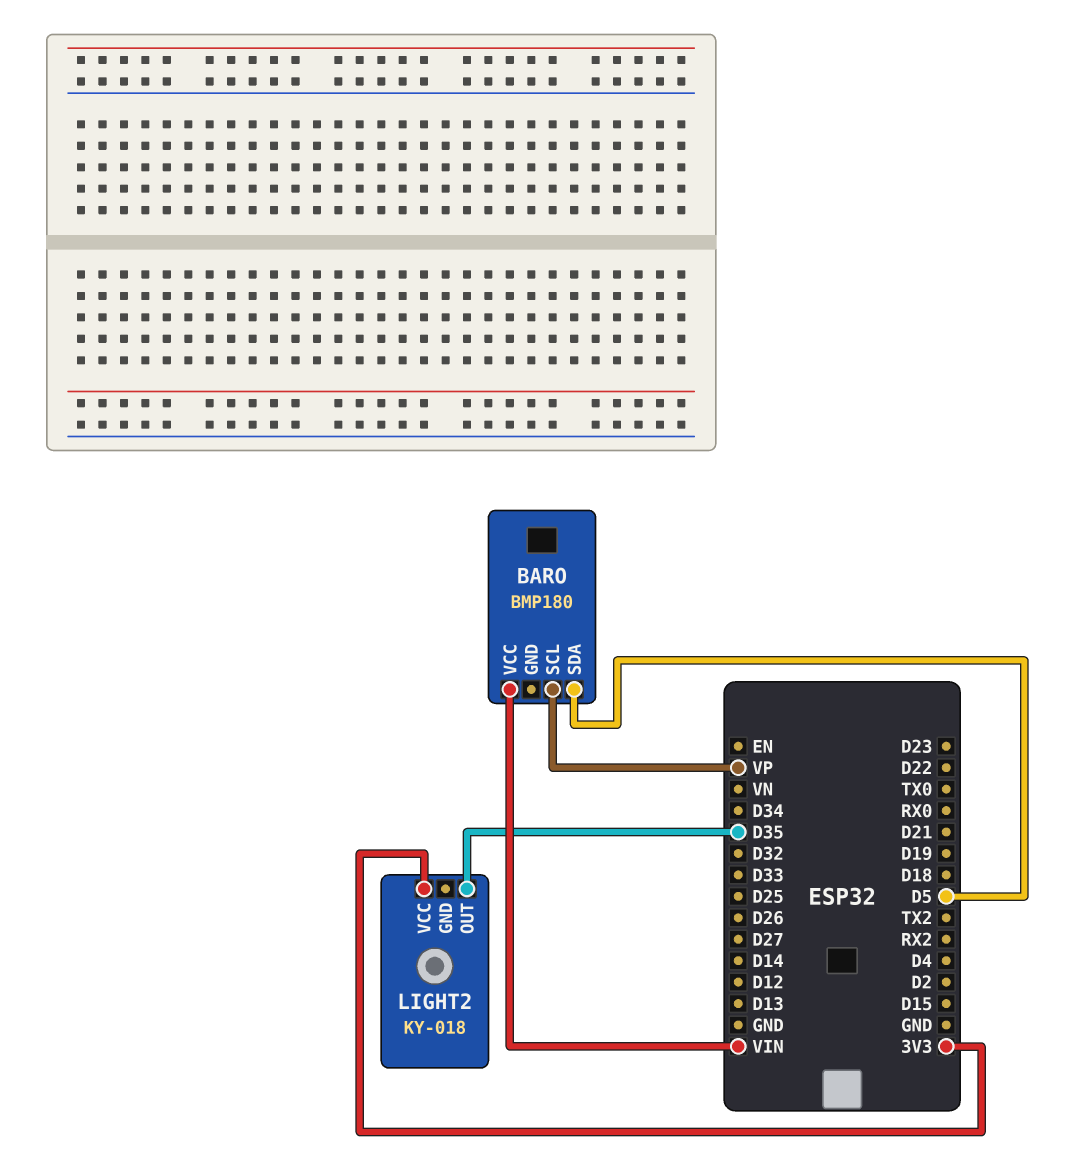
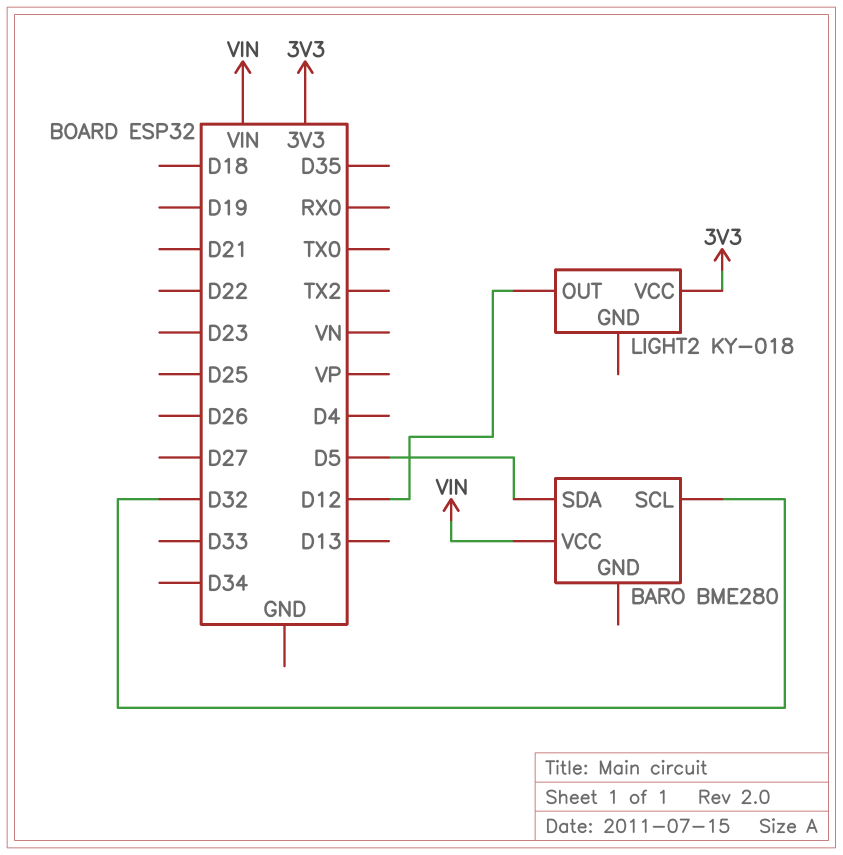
BARO: BMP180 -> BME280
BARO pin SCL: VP -> D32
LIGHT2 pin OUT: D35 -> D12

